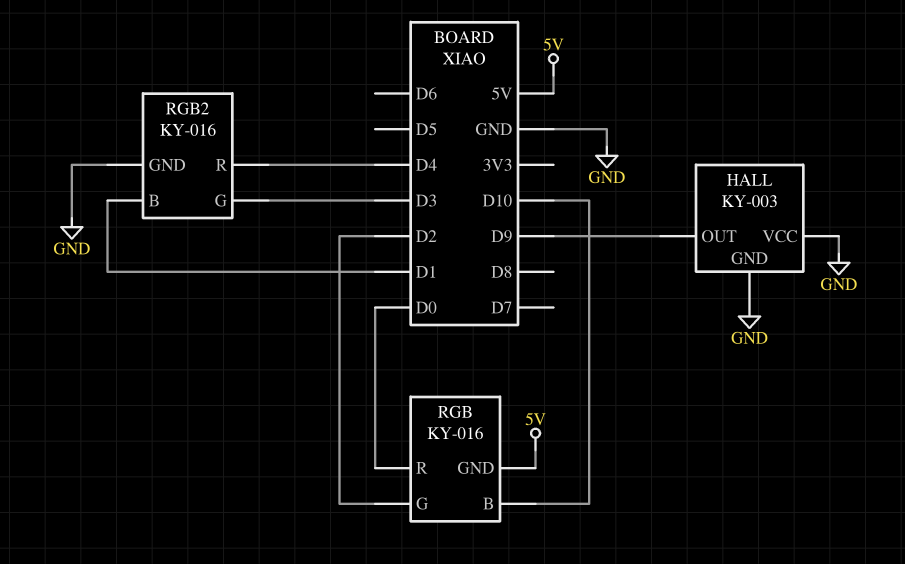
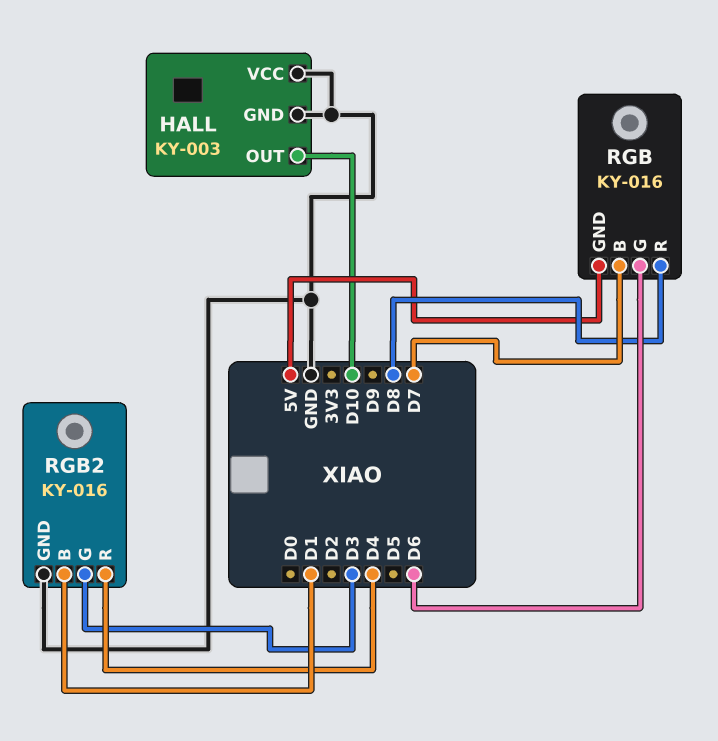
HALL pin OUT: D9 -> D10
RGB pin B: D10 -> D7
RGB pin G: D2 -> D6
RGB pin R: D0 -> D8

